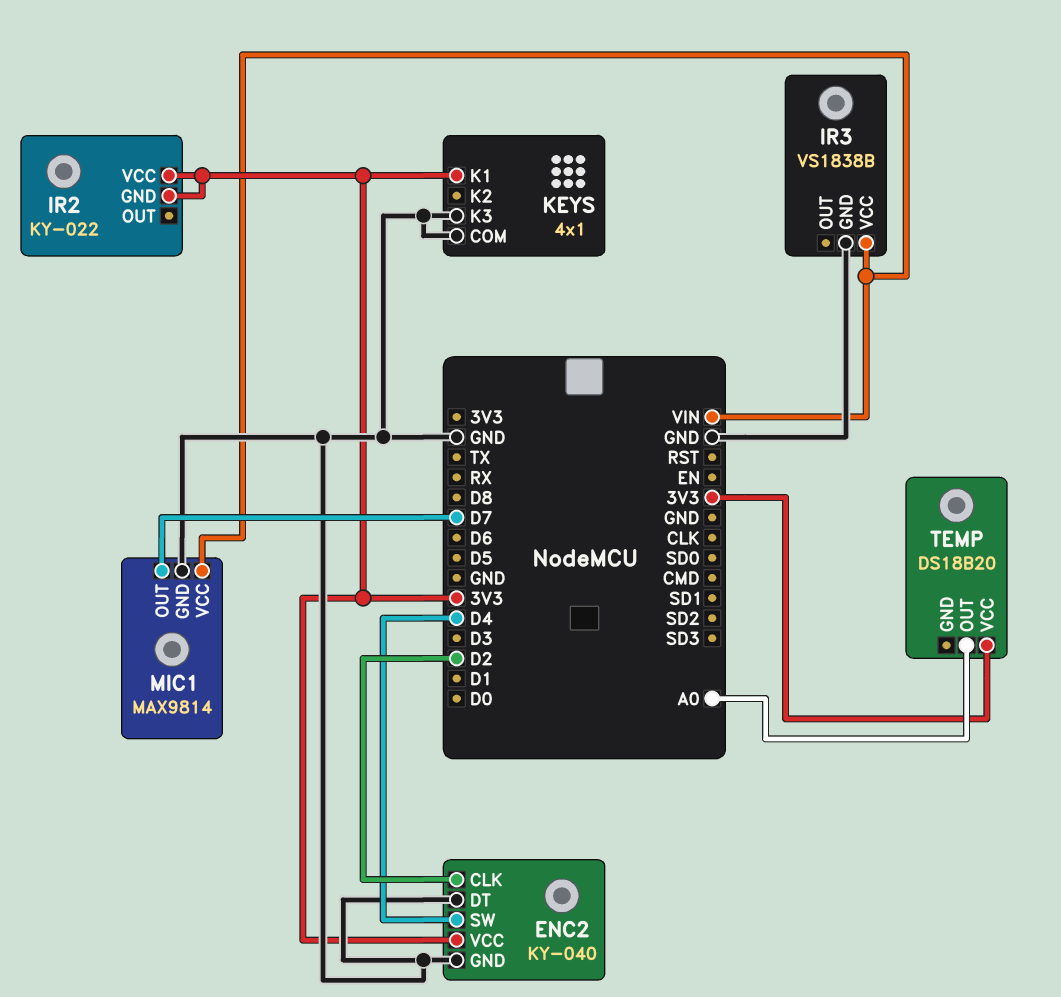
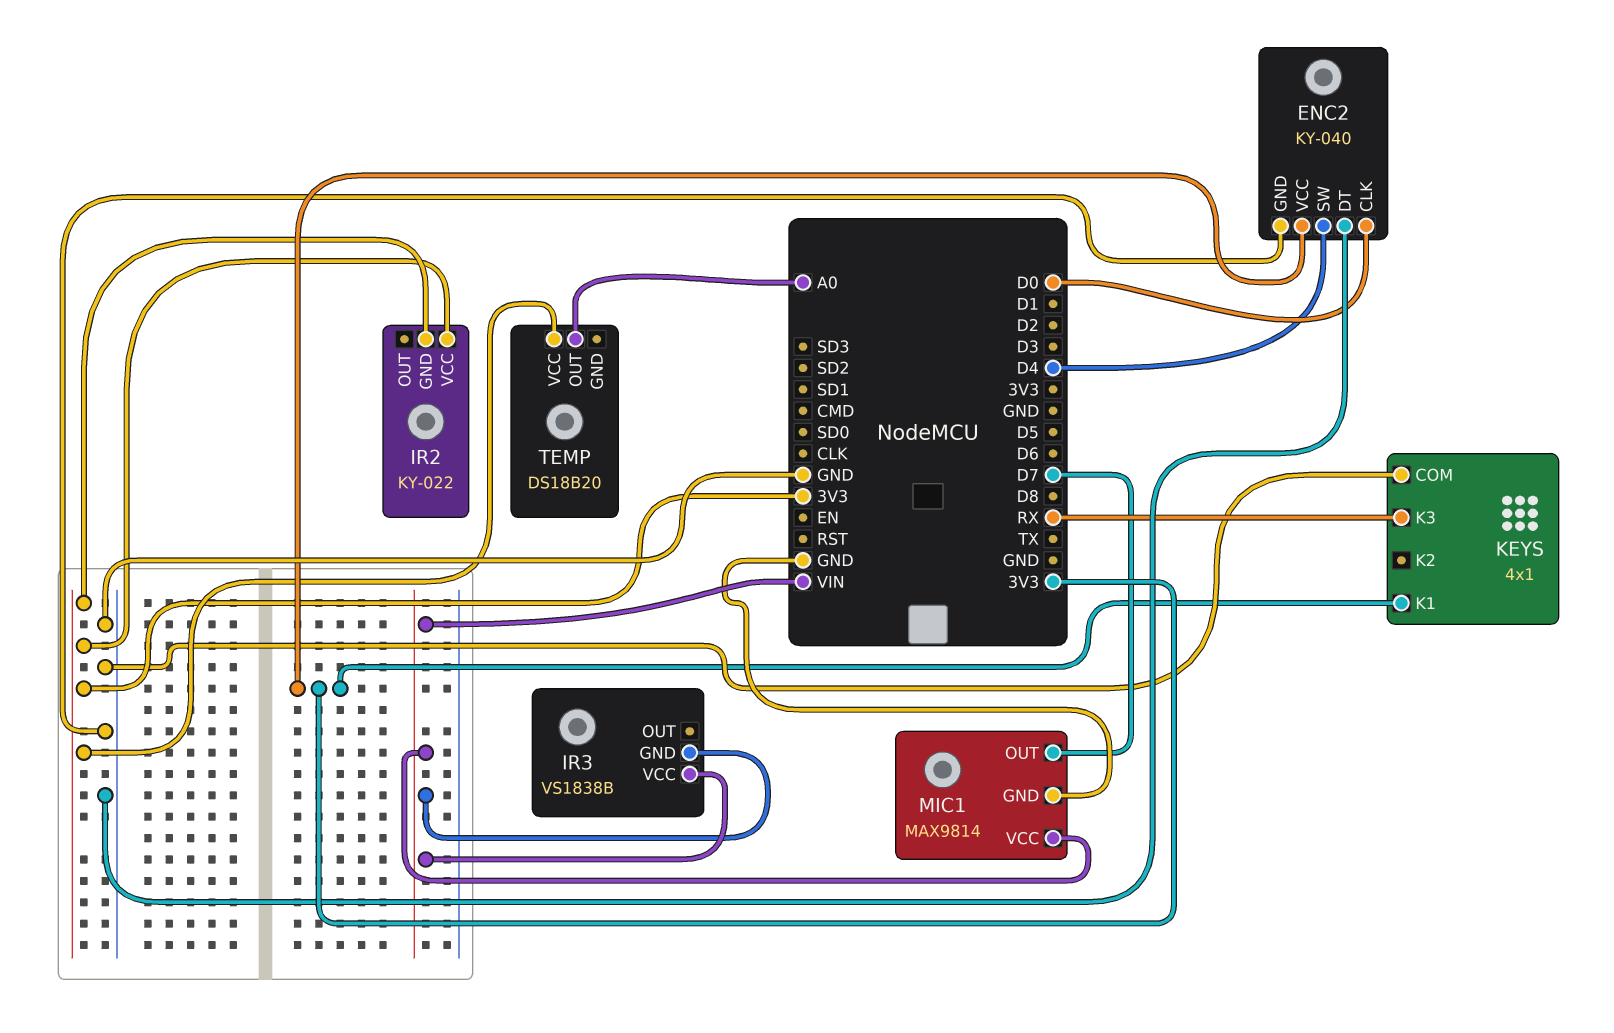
ENC2 pin CLK: D2 -> D0
IR3 pin GND: GND -> VIN
KEYS pin K3: GND -> RX

